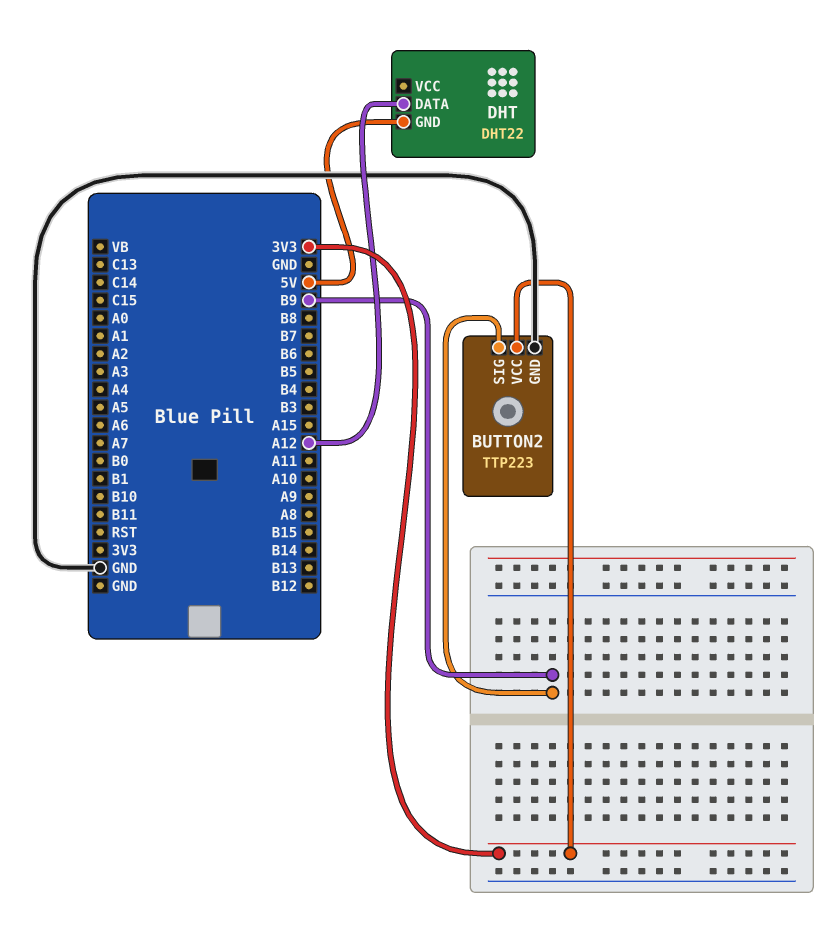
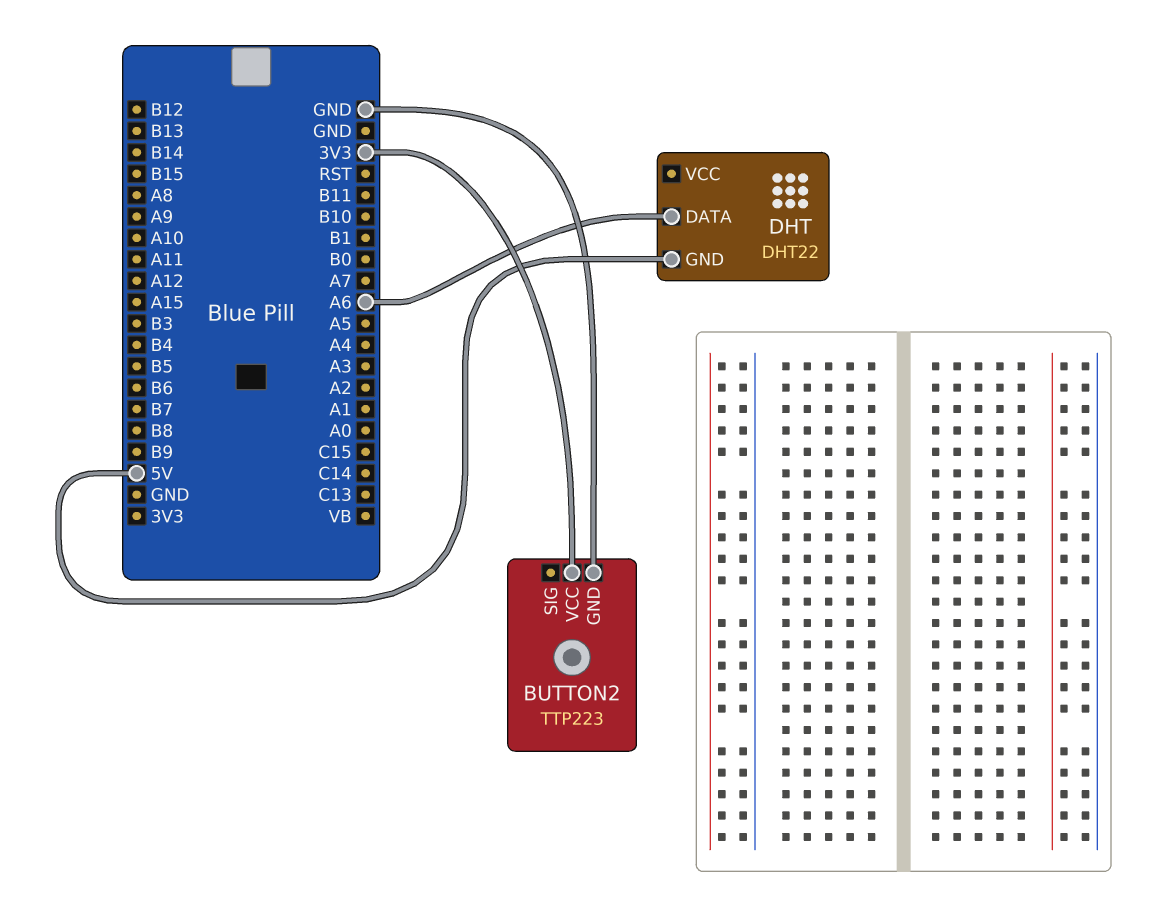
BUTTON2 pin SIG: B9 -> none
DHT pin DATA: A12 -> A6

